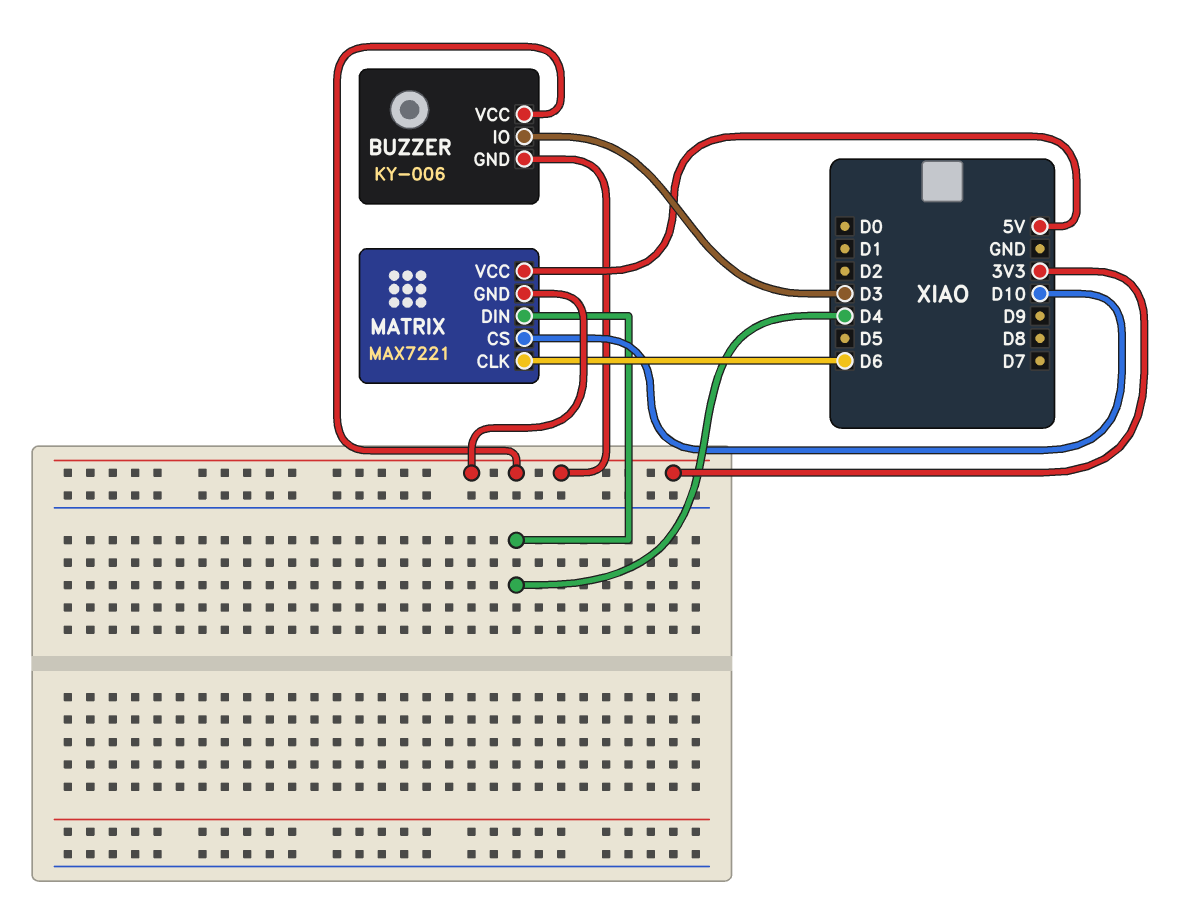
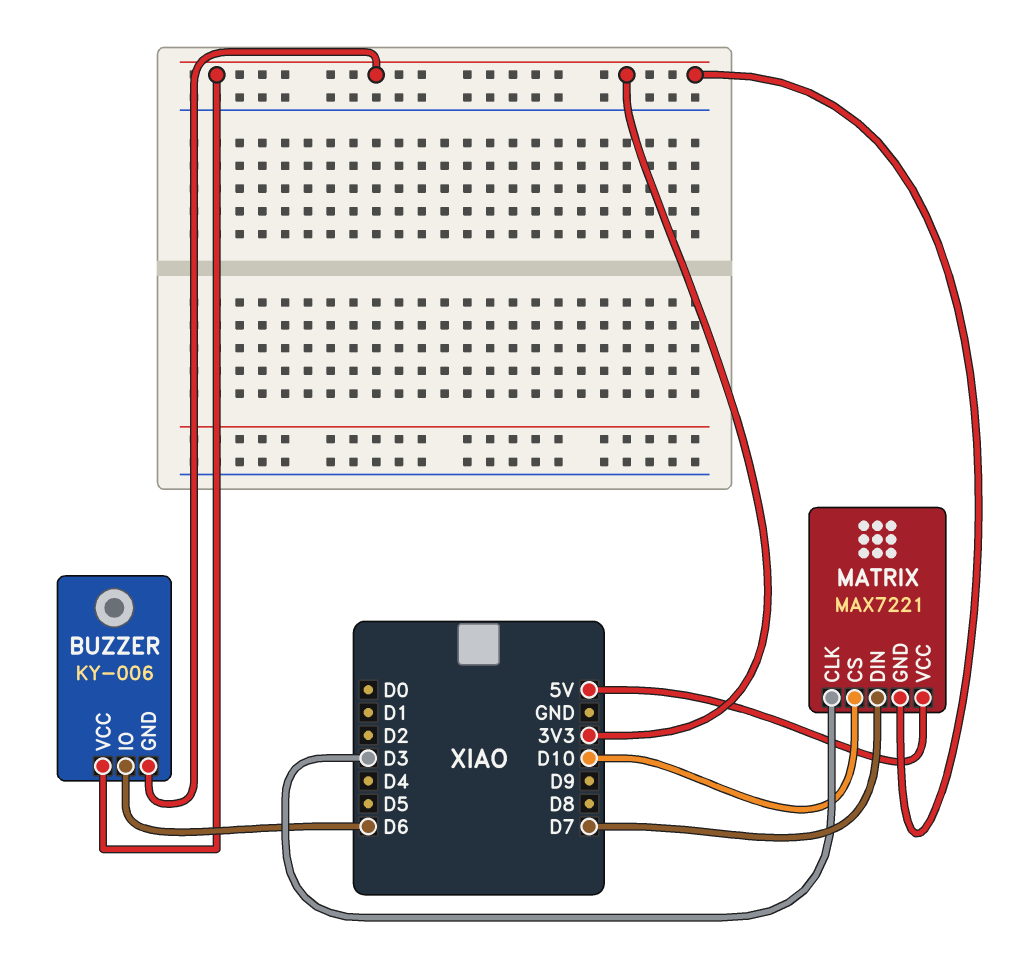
BUZZER pin IO: D3 -> D6
MATRIX pin CLK: D6 -> D3
MATRIX pin DIN: D4 -> D7

